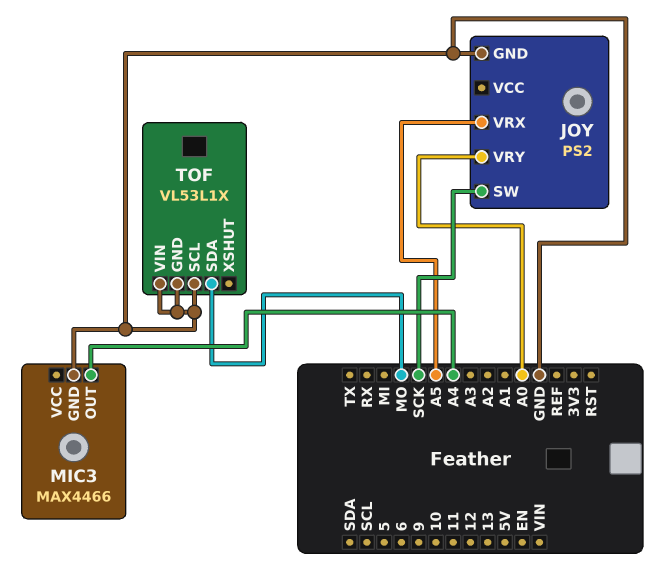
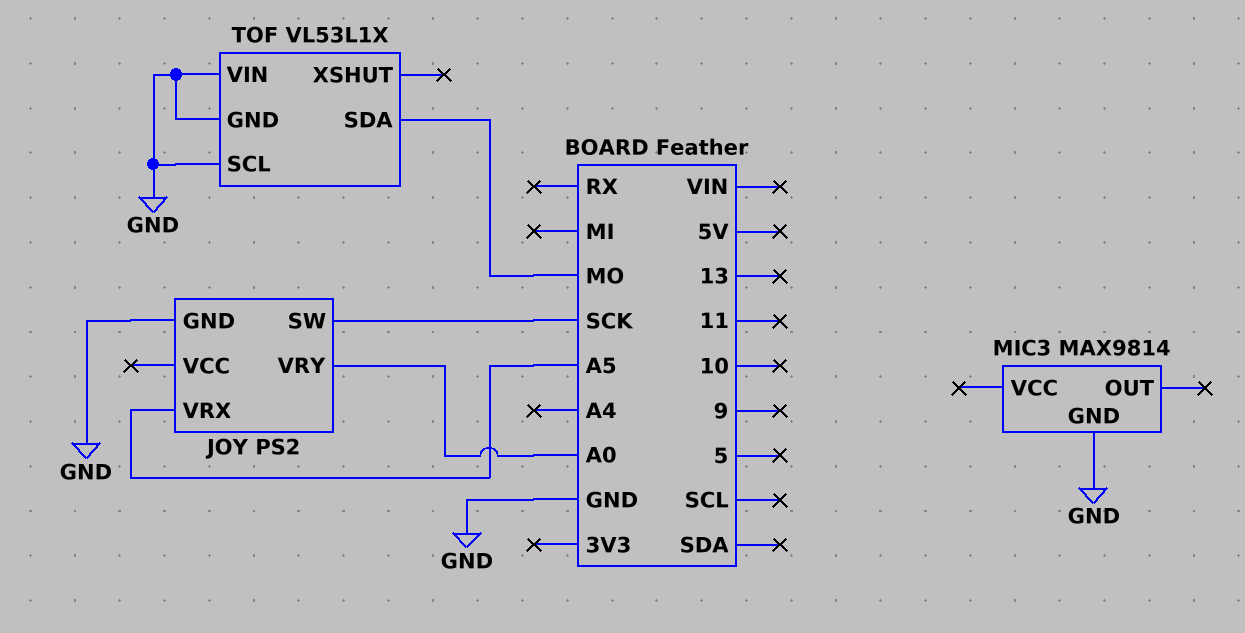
MIC3: MAX4466 -> MAX9814
MIC3 pin OUT: A4 -> none

